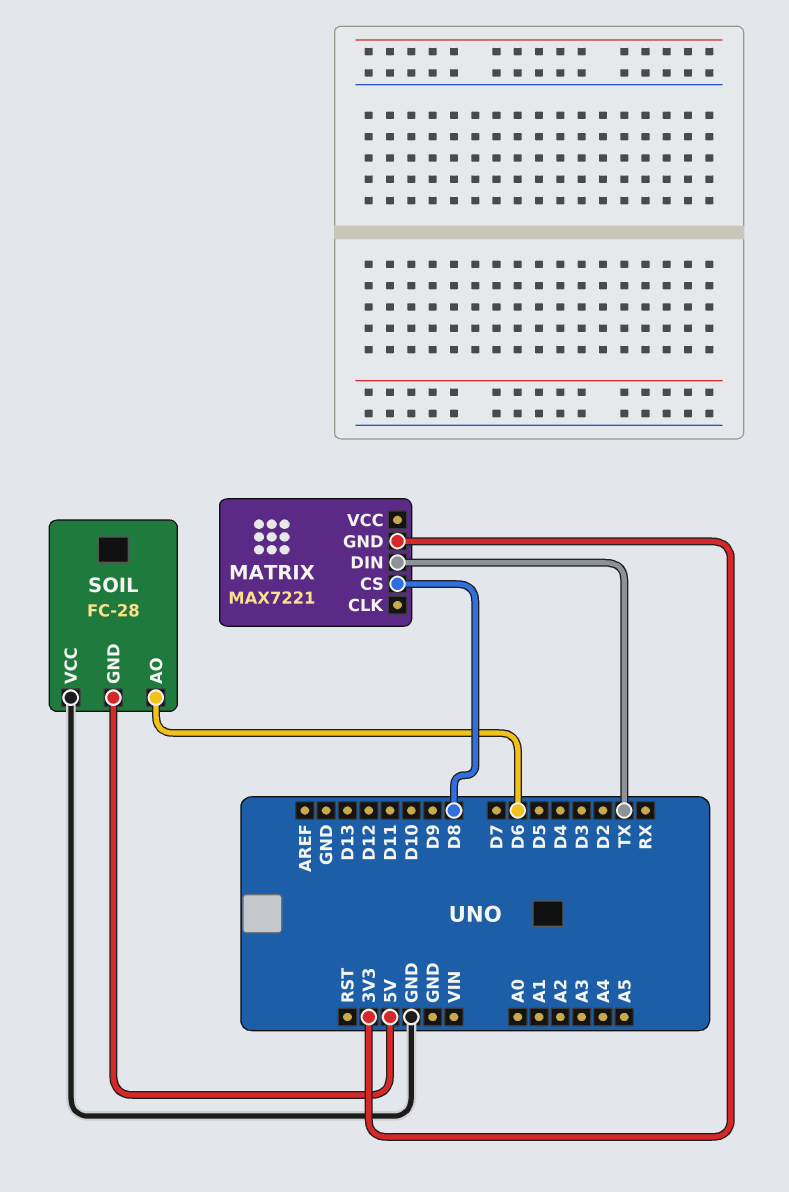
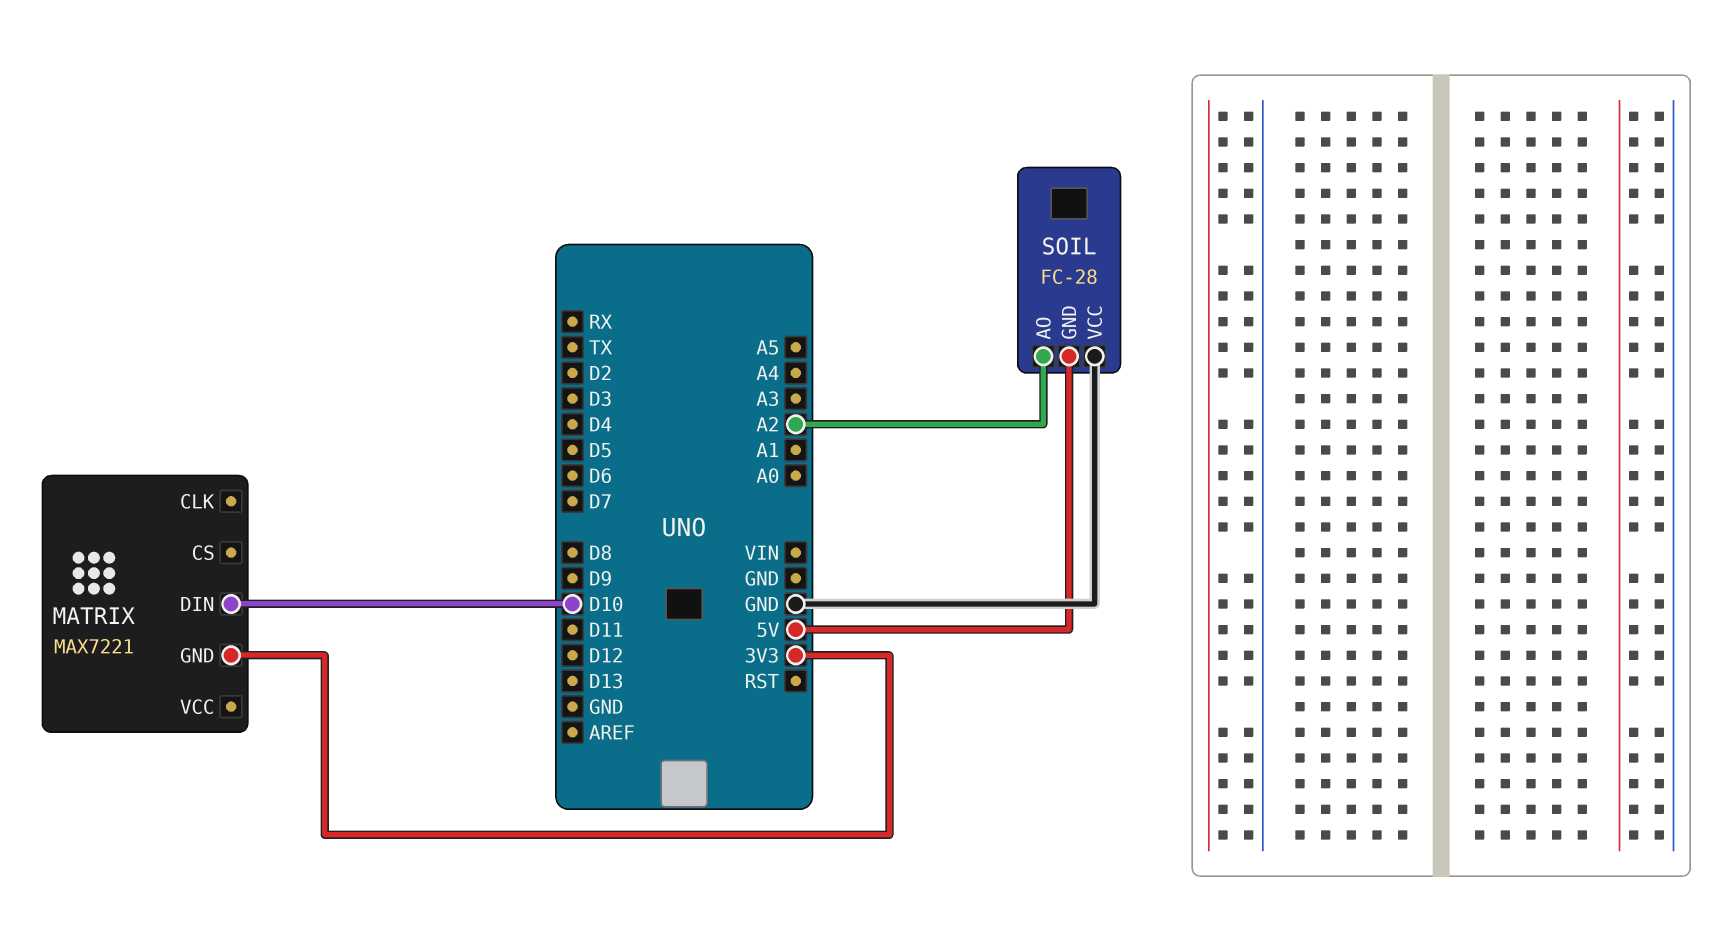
MATRIX pin CS: D8 -> none
MATRIX pin DIN: TX -> D10
SOIL pin AO: D6 -> A2

